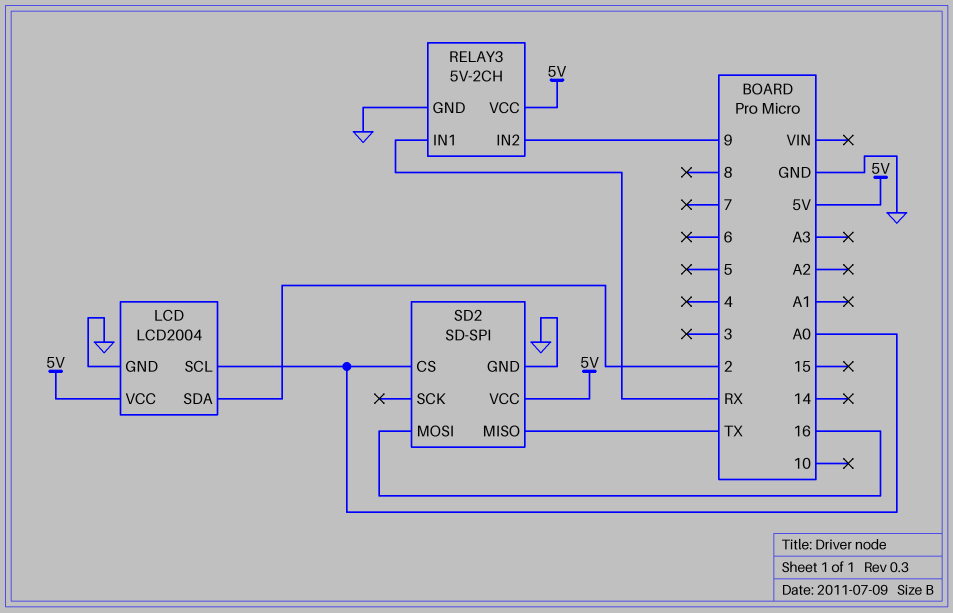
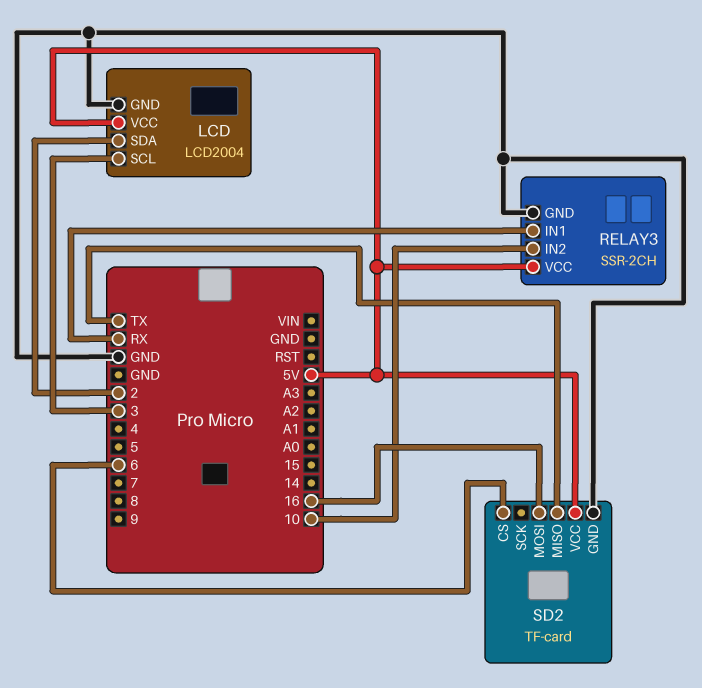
LCD pin SCL: A0 -> 3
RELAY3: 5V-2CH -> SSR-2CH
RELAY3 pin IN2: 9 -> 10
SD2: SD-SPI -> TF-card
SD2 pin CS: A0 -> 6

